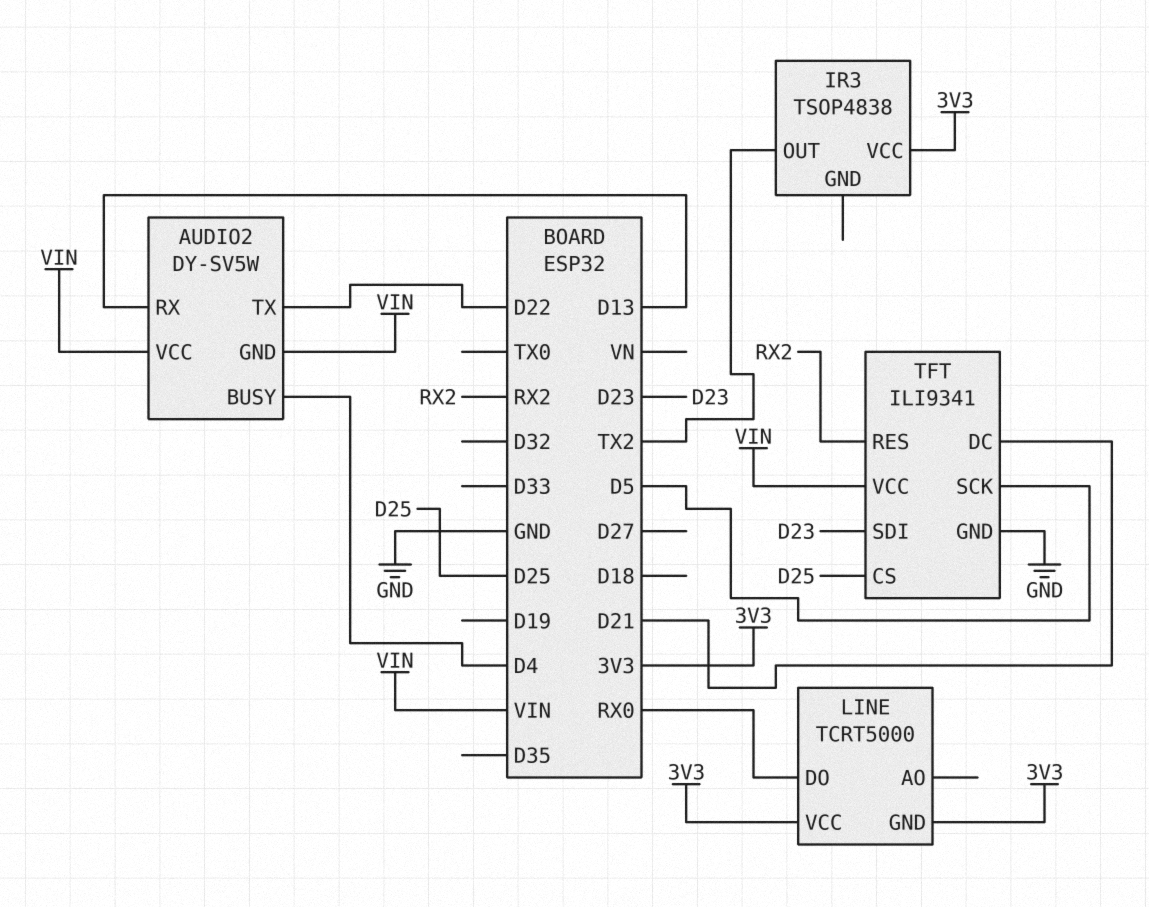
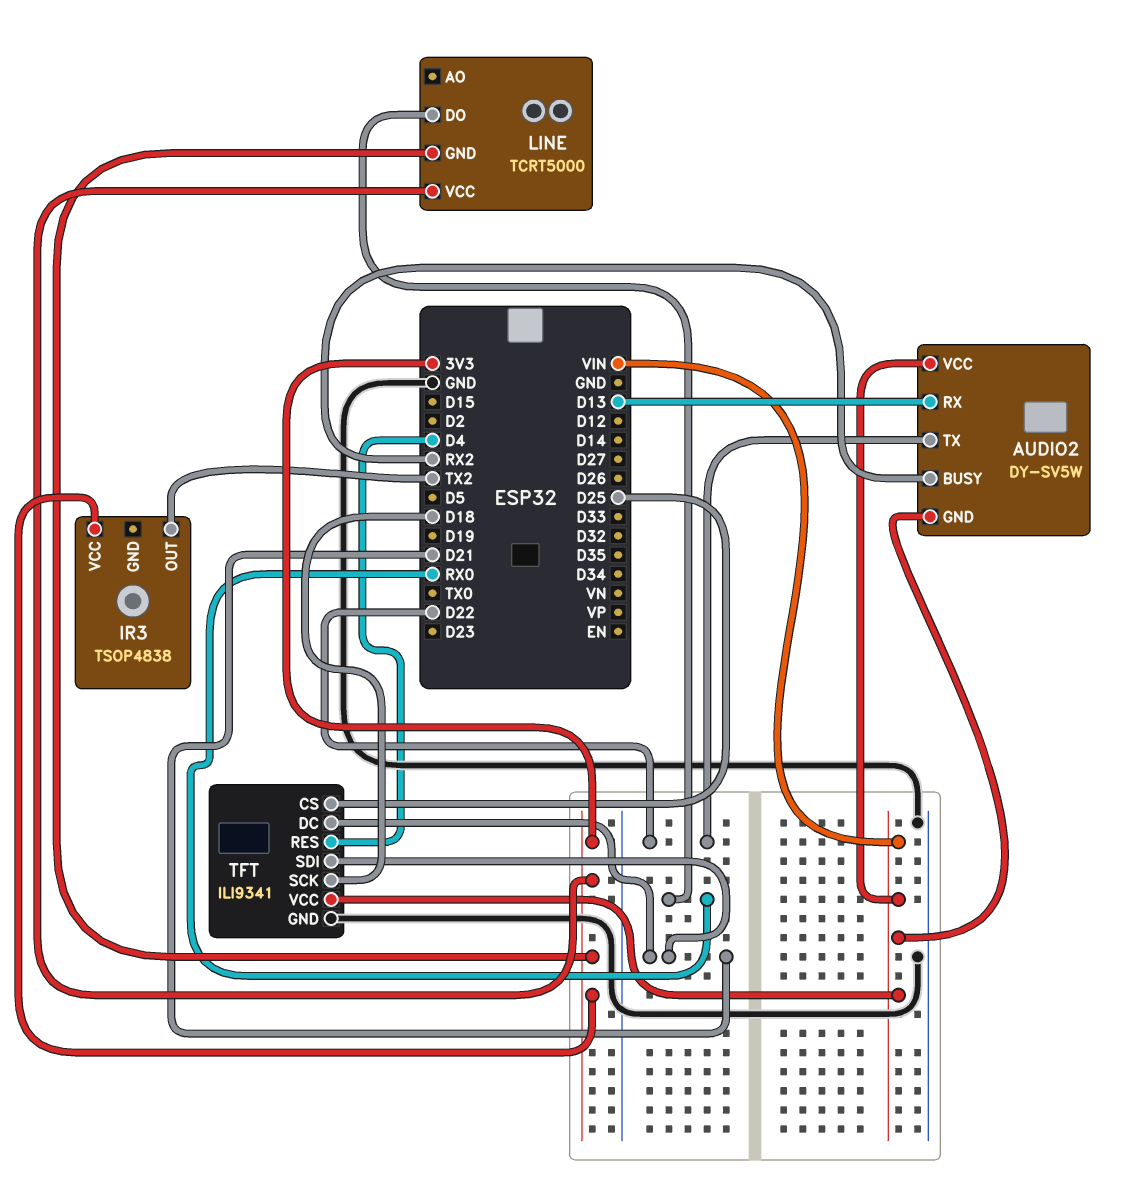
AUDIO2 pin BUSY: D4 -> RX2
TFT pin RES: RX2 -> D4
TFT pin SCK: D5 -> D18
TFT pin SDI: D23 -> D21

